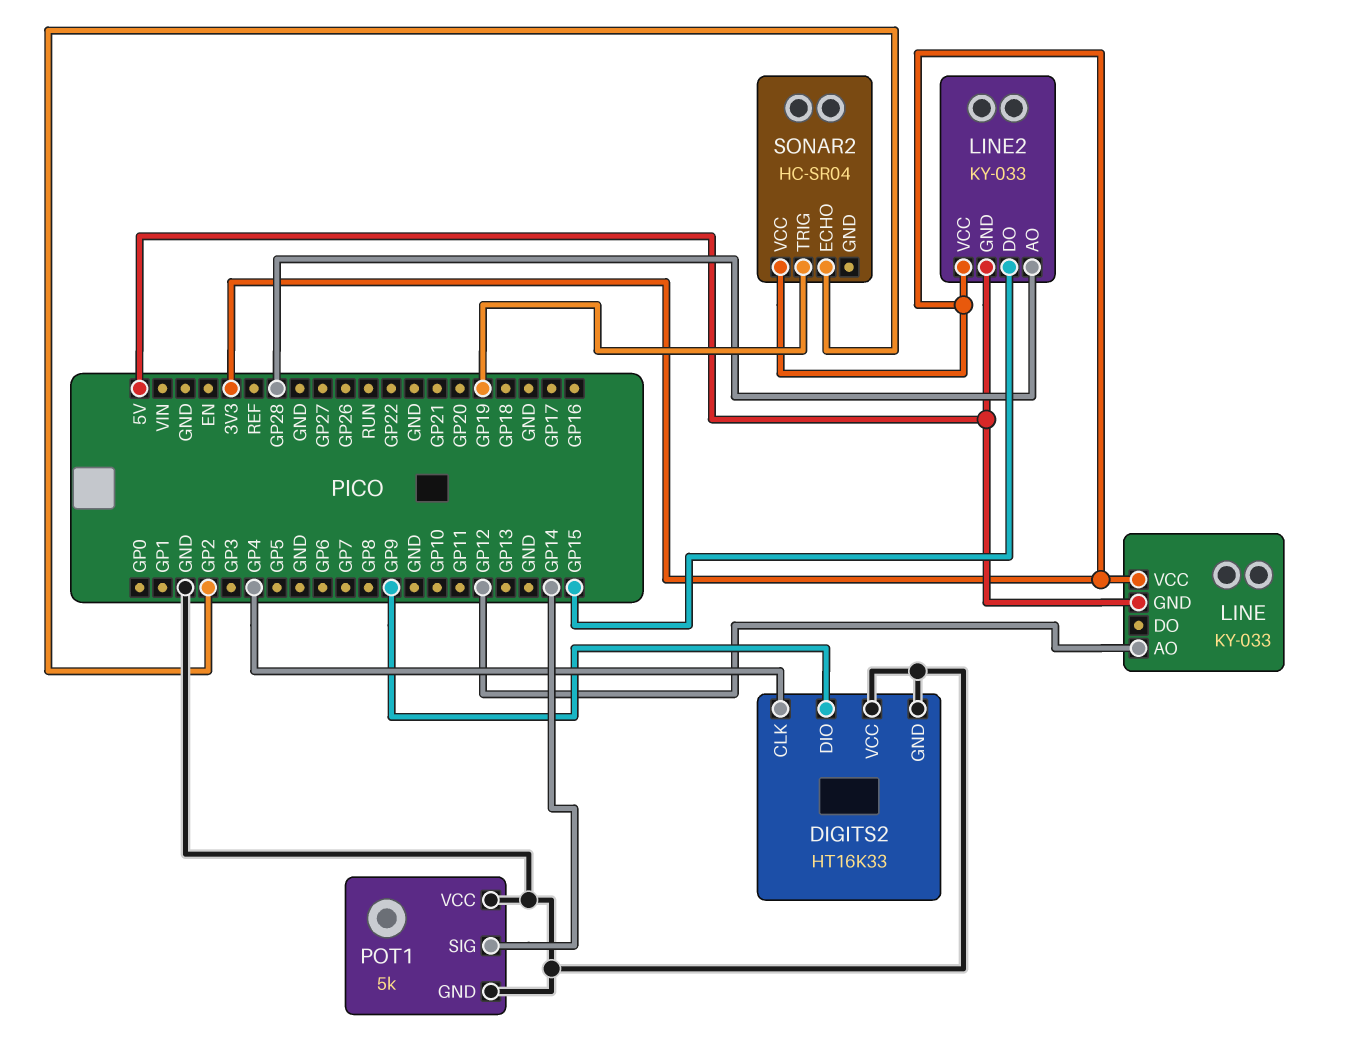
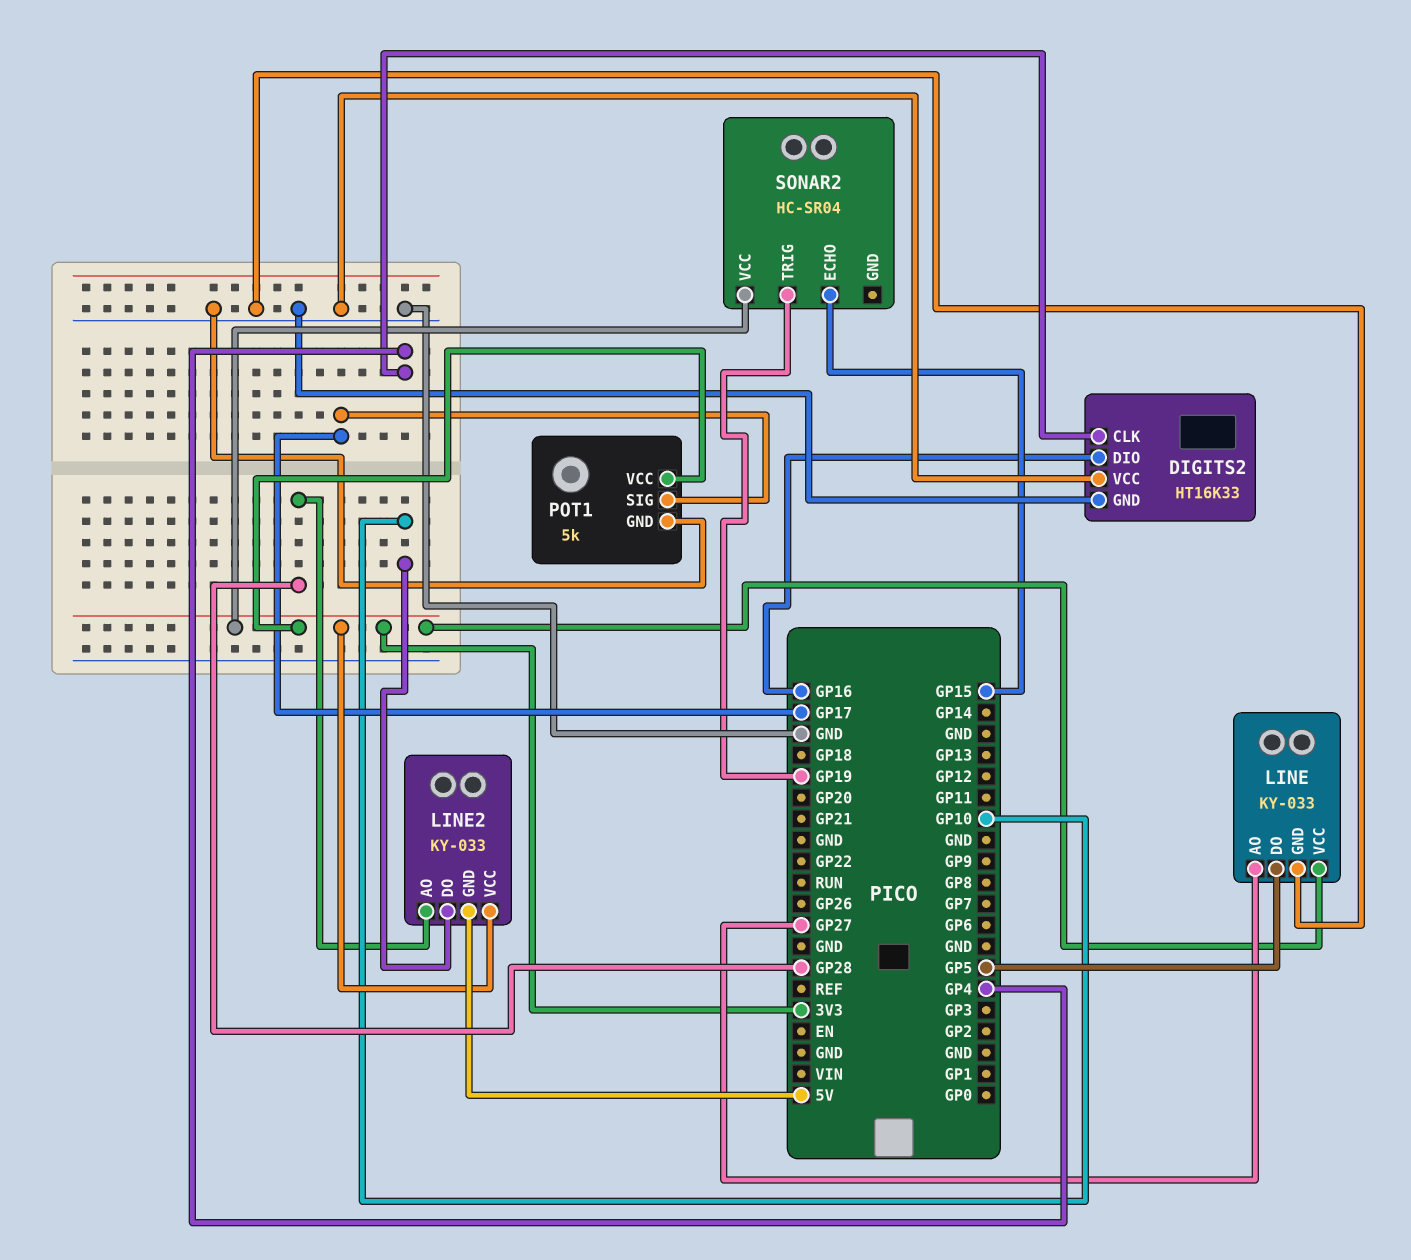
DIGITS2 pin DIO: GP9 -> GP16
LINE pin AO: GP12 -> GP27
LINE pin DO: none -> GP5
LINE pin GND: 5V -> GND
LINE2 pin DO: GP15 -> GP10
POT1 pin SIG: GP14 -> GP17
POT1 pin VCC: GND -> 3V3
SONAR2 pin ECHO: GP2 -> GP15

